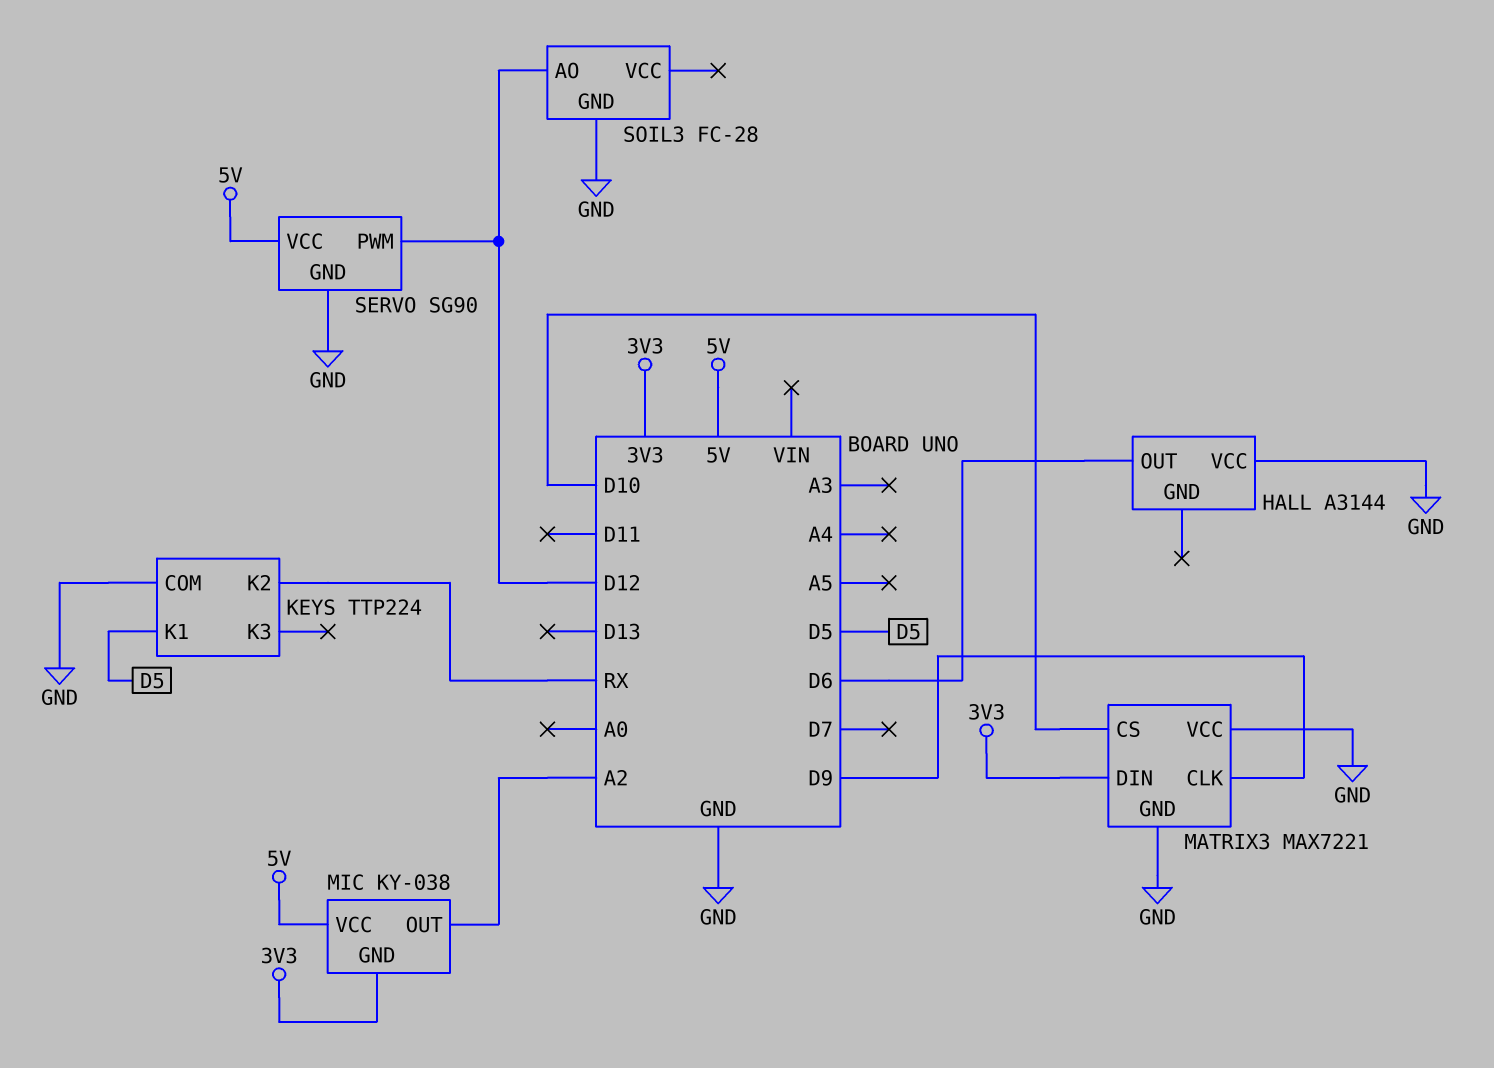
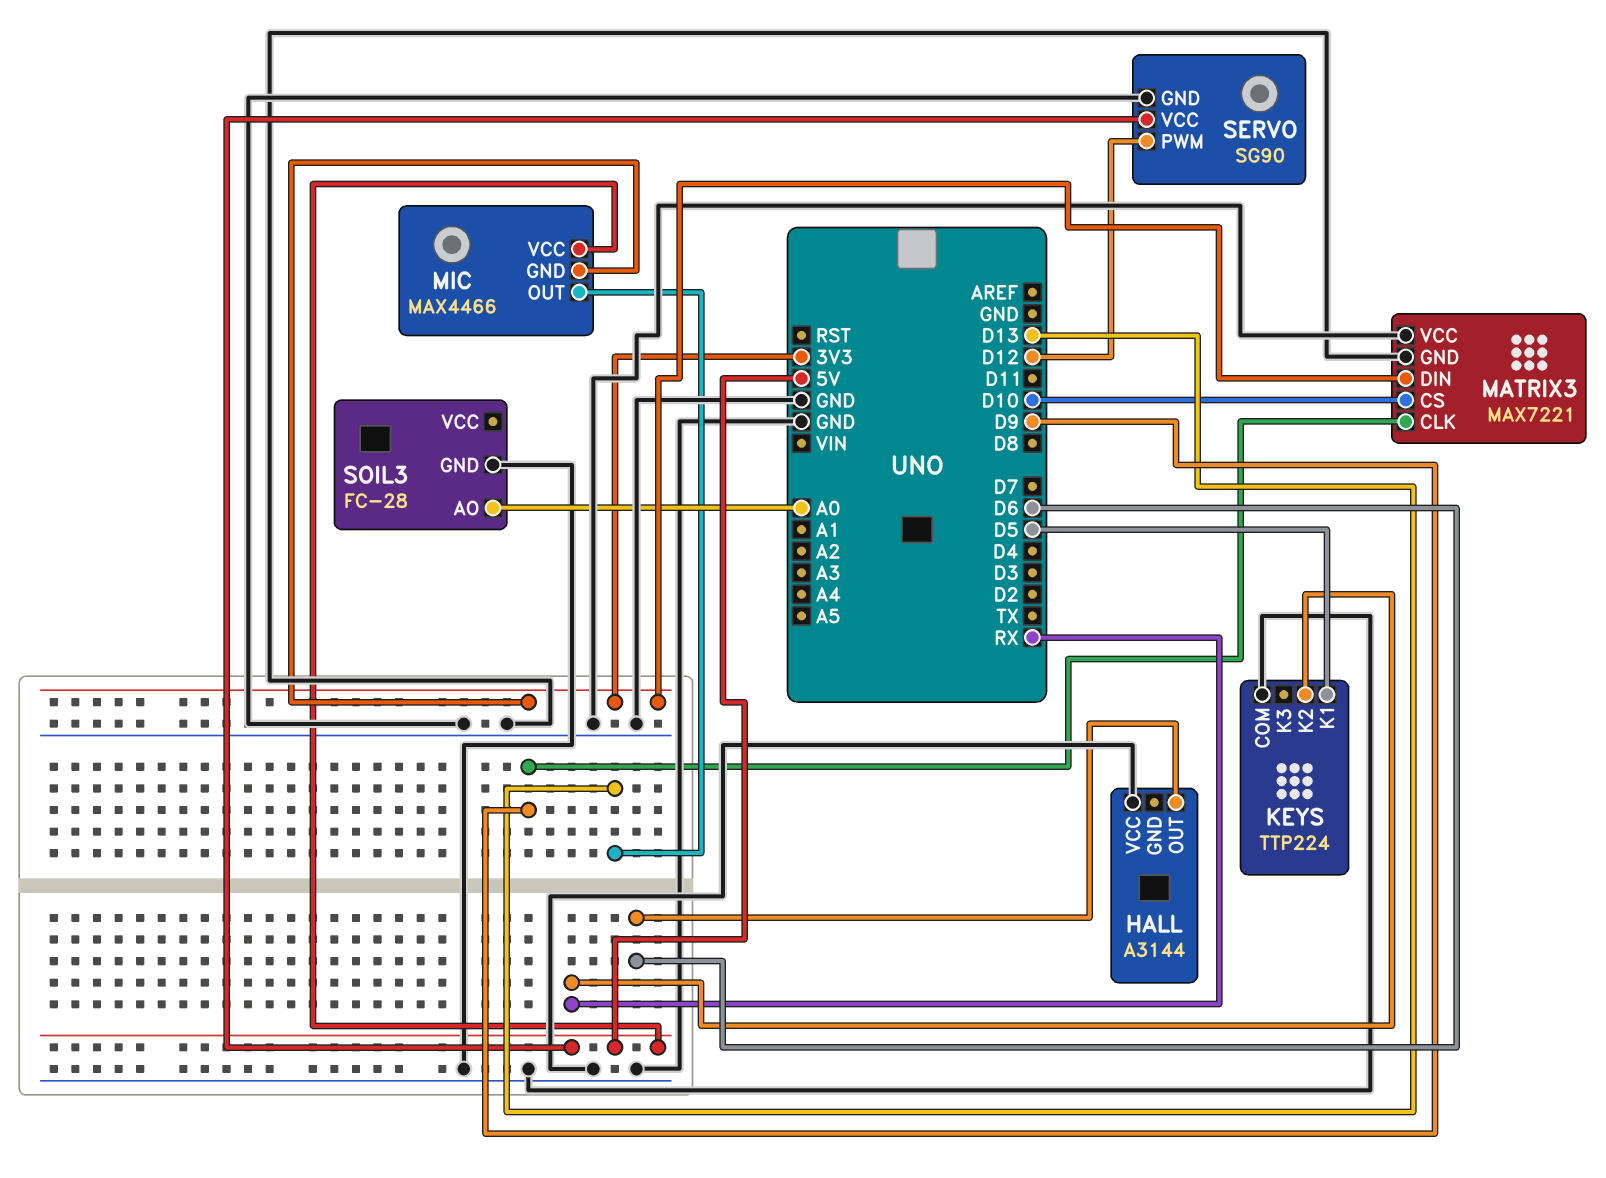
MIC: KY-038 -> MAX4466
MIC pin OUT: A2 -> D13
SOIL3 pin AO: D12 -> A0

